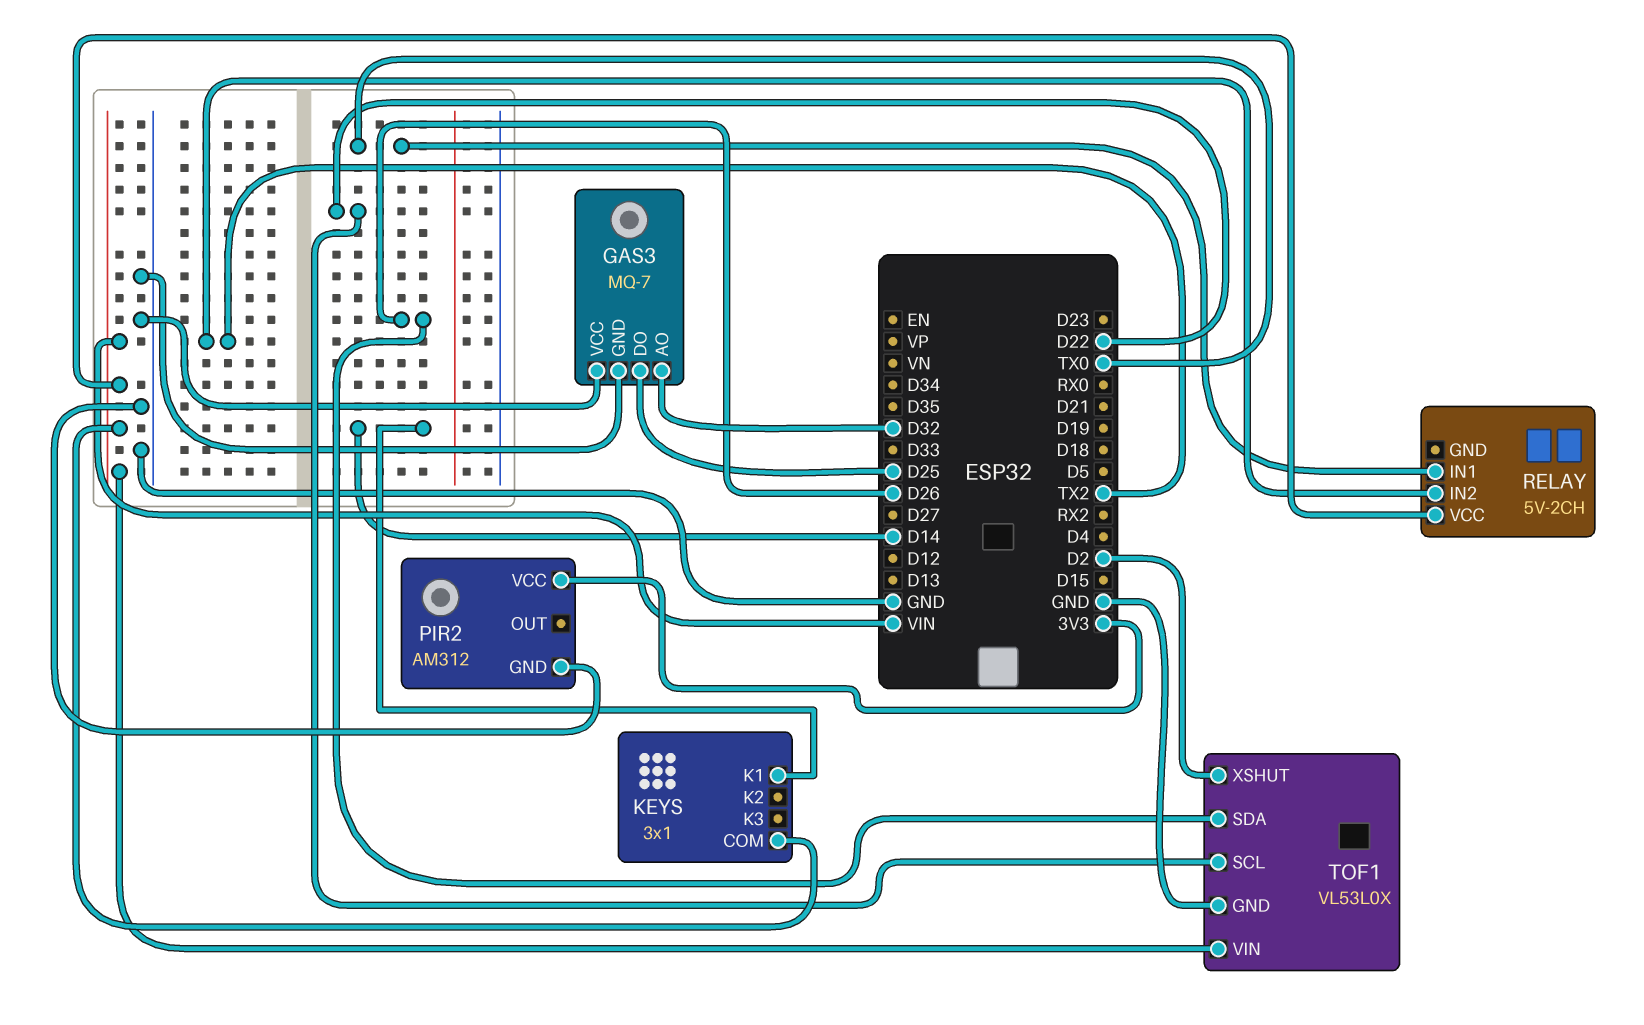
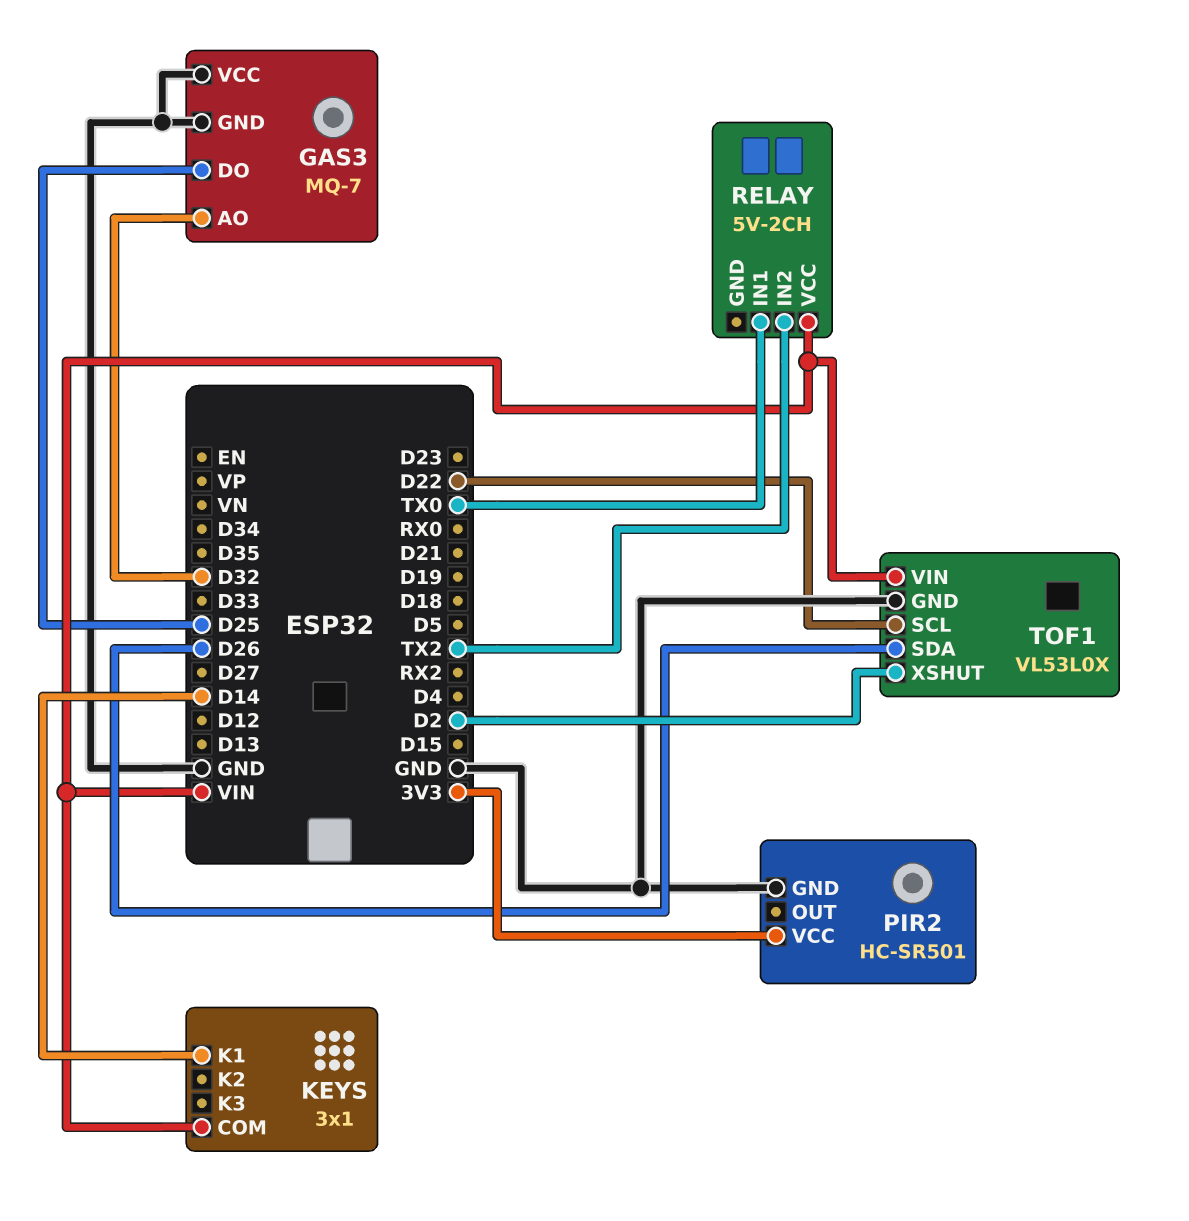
PIR2: AM312 -> HC-SR501

